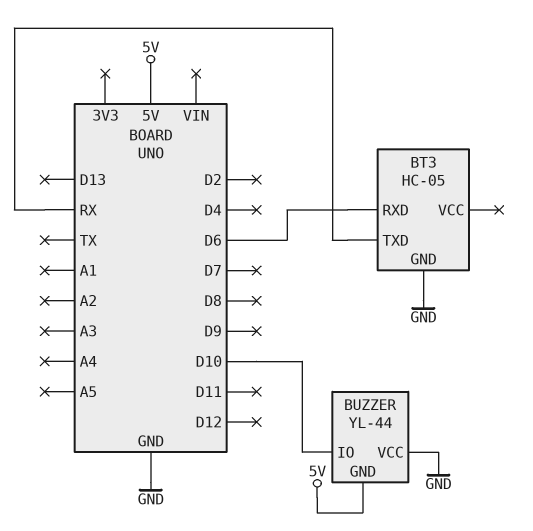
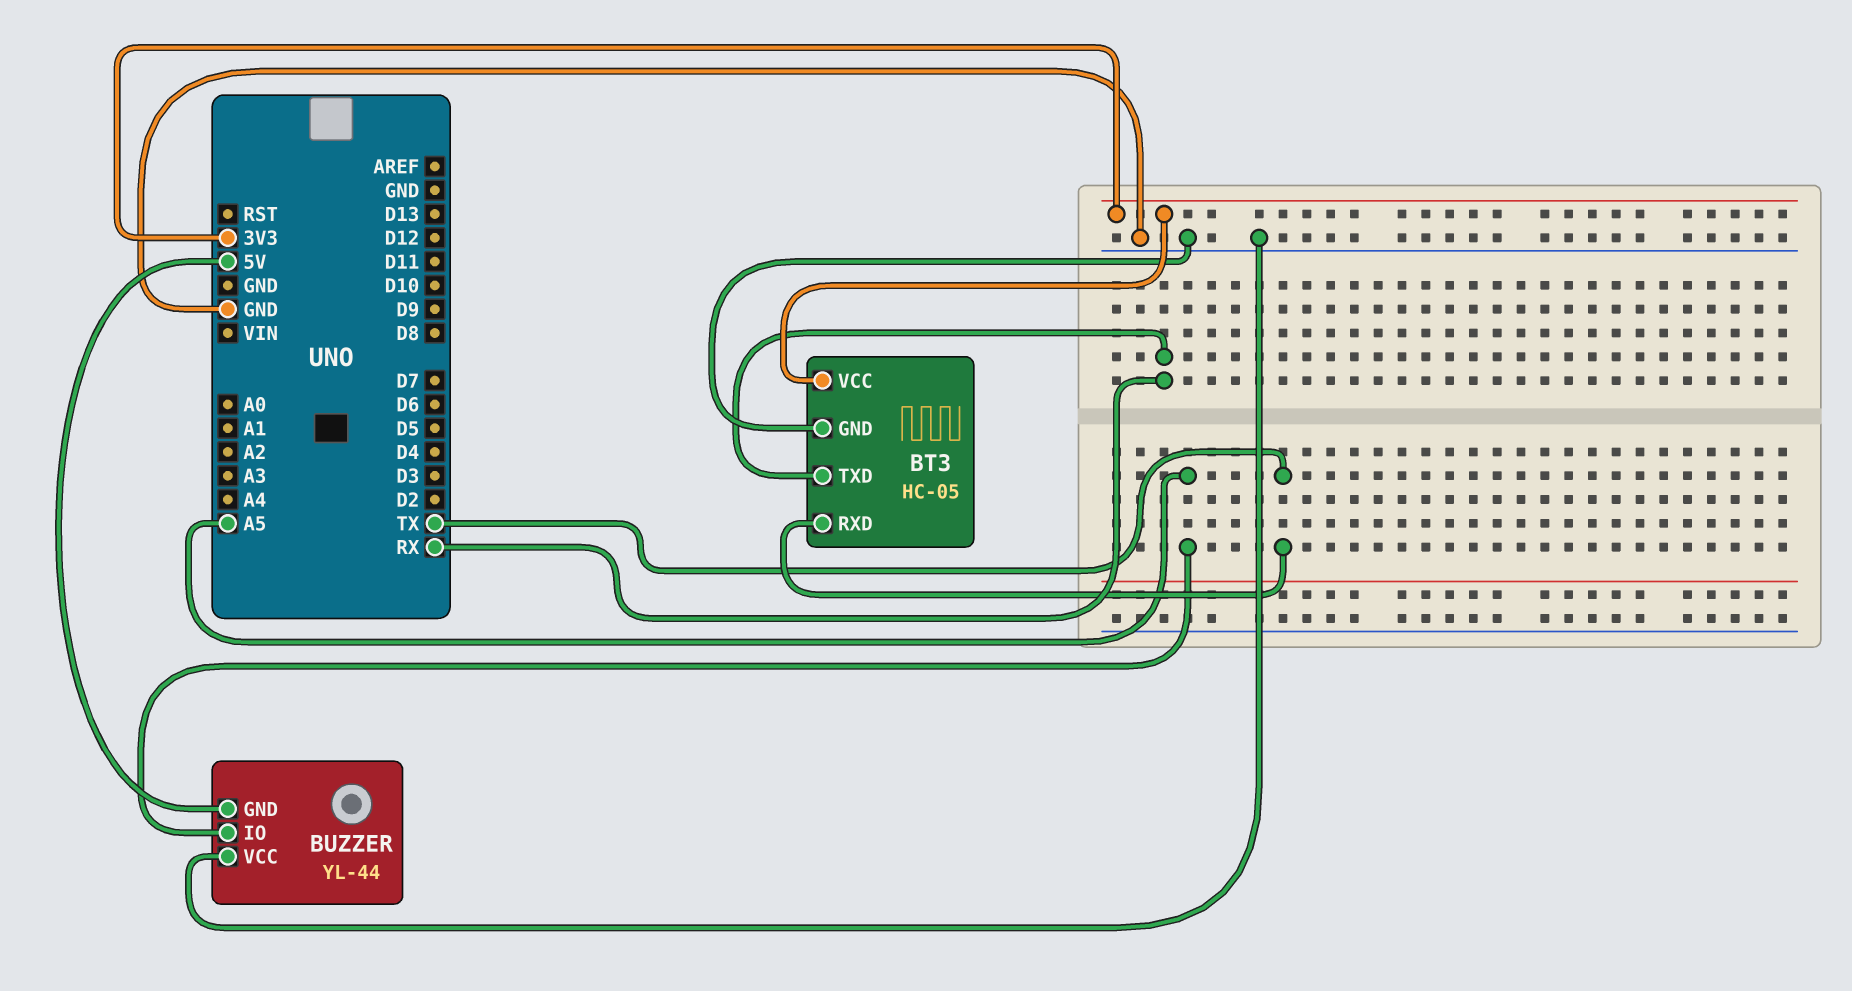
BT3 pin RXD: D6 -> TX
BT3 pin VCC: none -> 3V3
BUZZER pin IO: D10 -> A5

